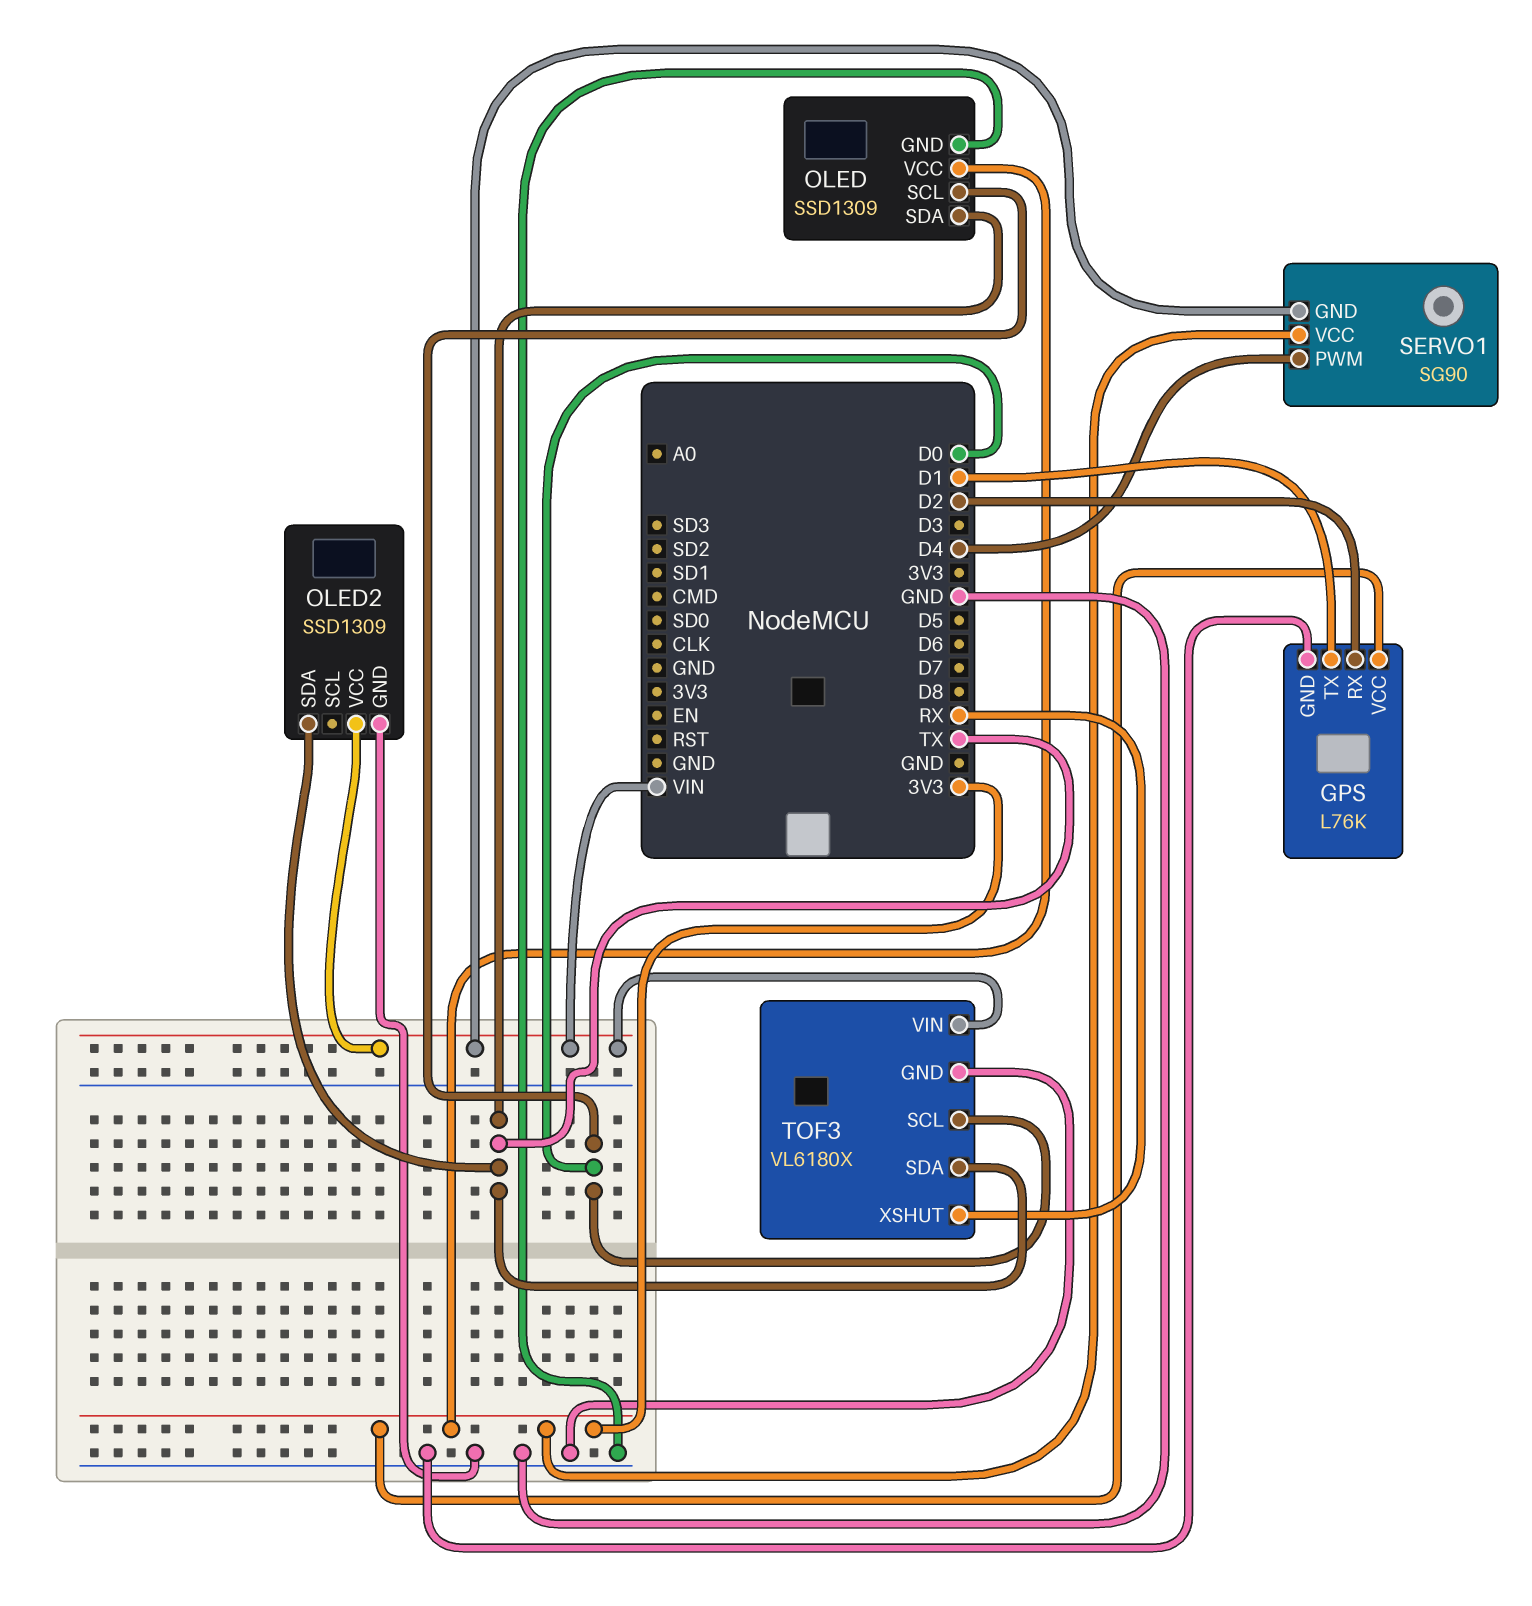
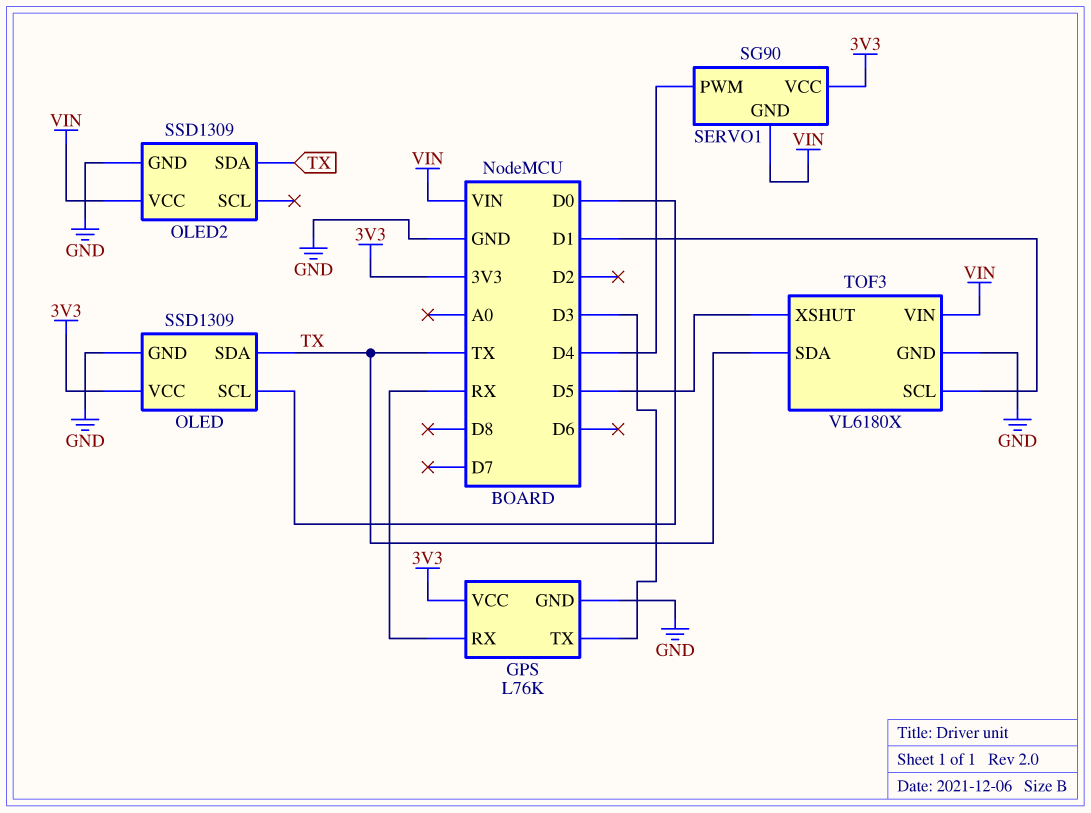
GPS pin RX: D2 -> RX
GPS pin TX: D1 -> D3
TOF3 pin SCL: D0 -> D1
TOF3 pin XSHUT: RX -> D5

